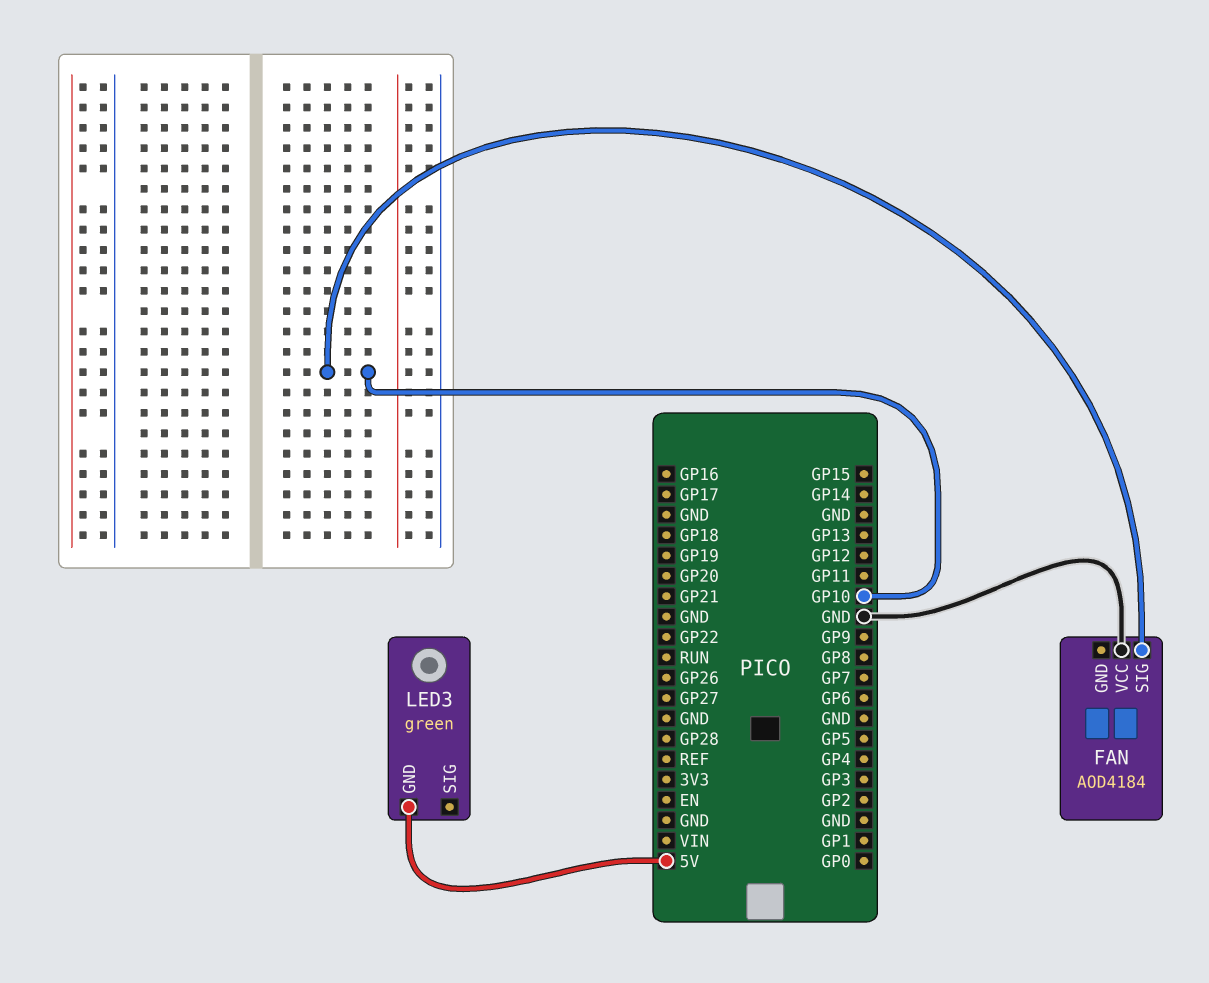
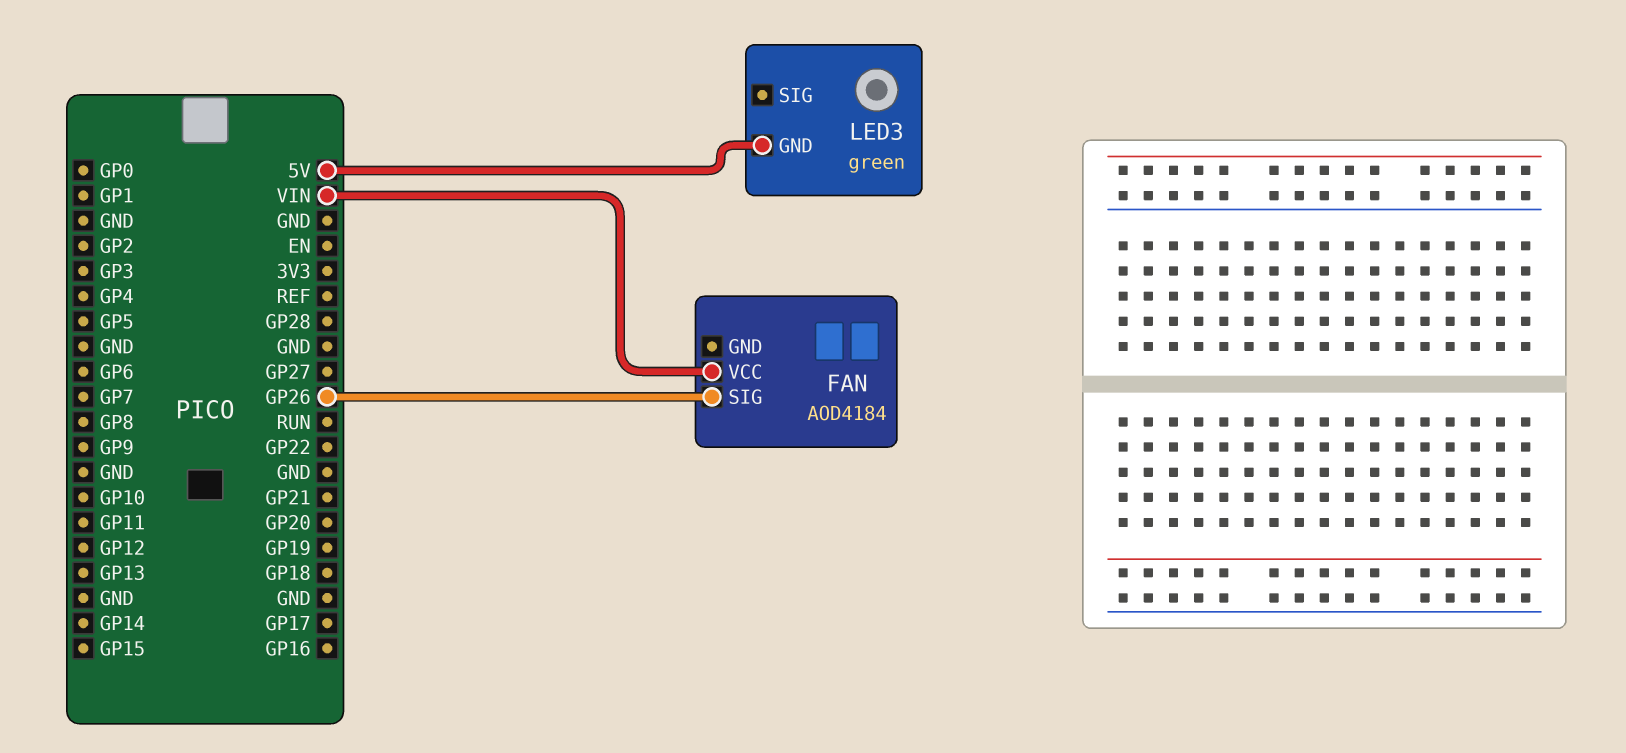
FAN pin SIG: GP10 -> GP26
FAN pin VCC: GND -> VIN

